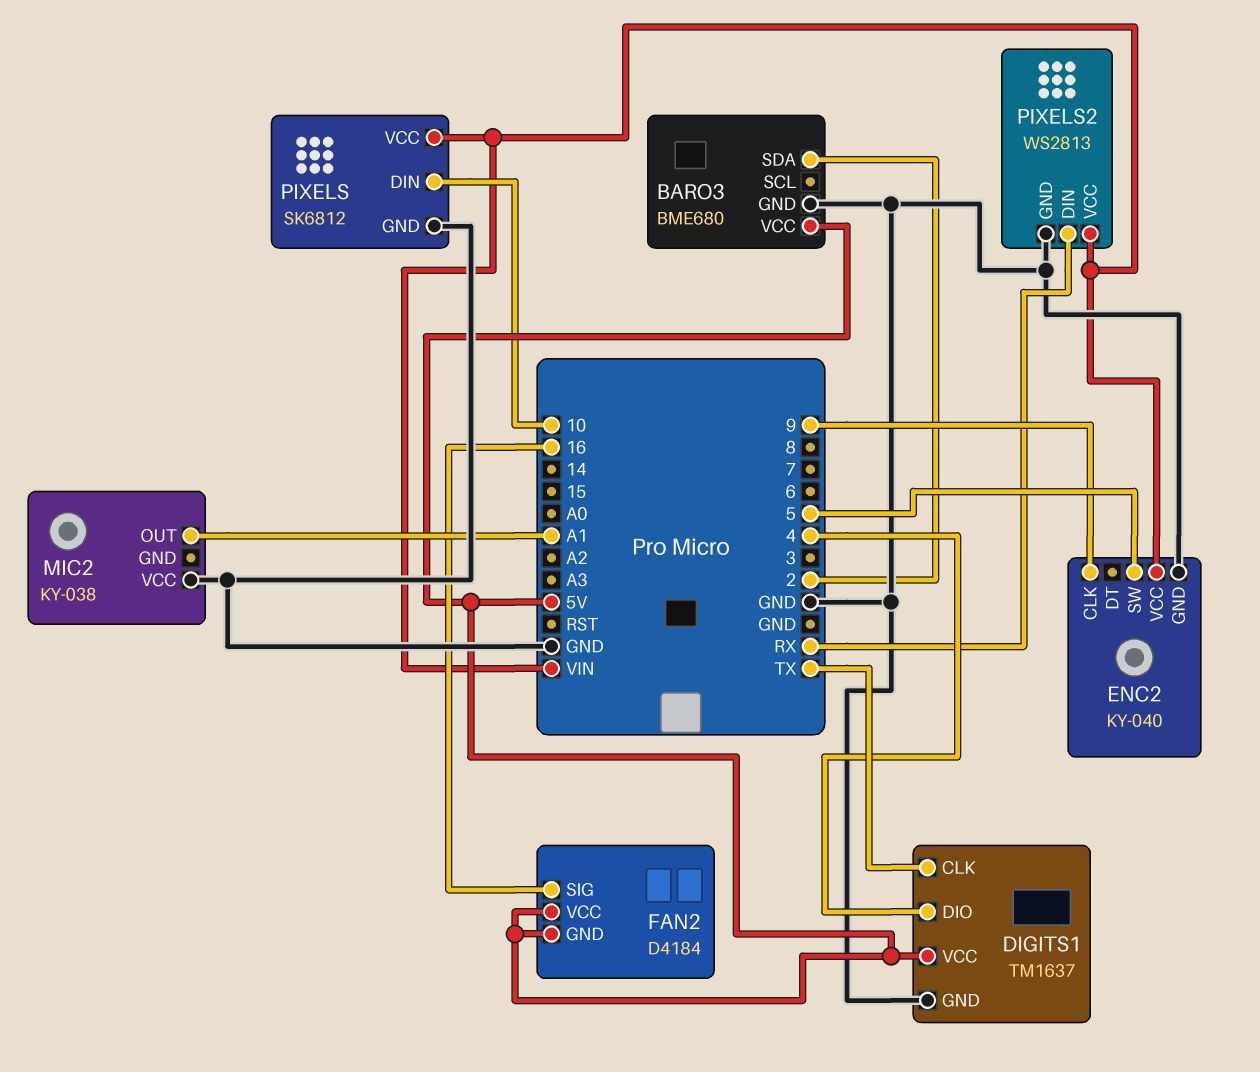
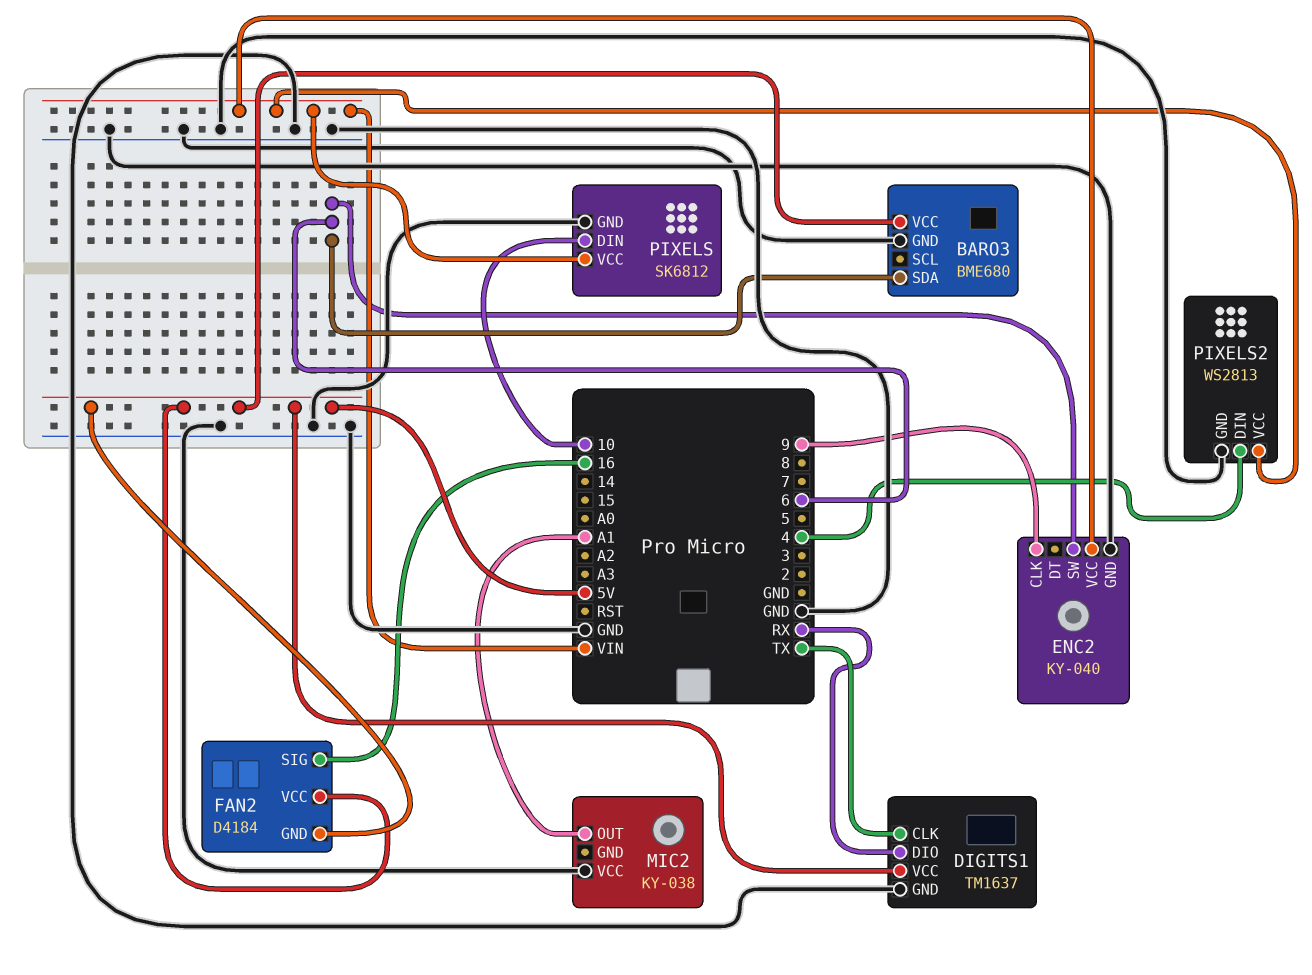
BARO3 pin SDA: 2 -> 6
DIGITS1 pin DIO: 4 -> RX
ENC2 pin SW: 5 -> 6
PIXELS2 pin DIN: RX -> 4

